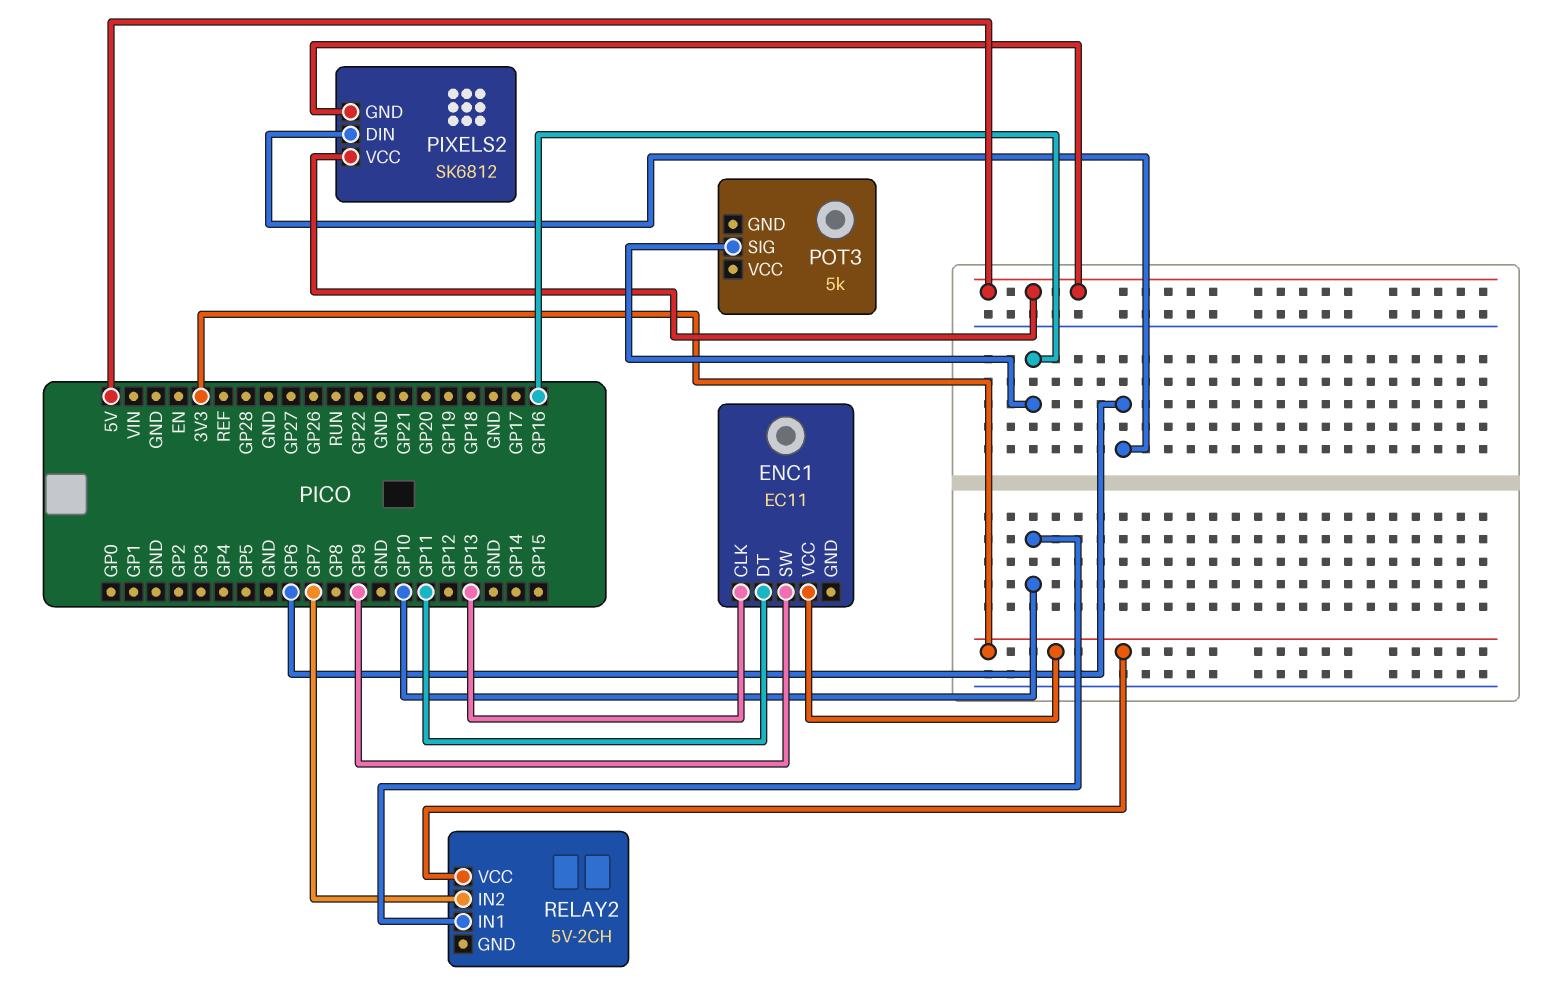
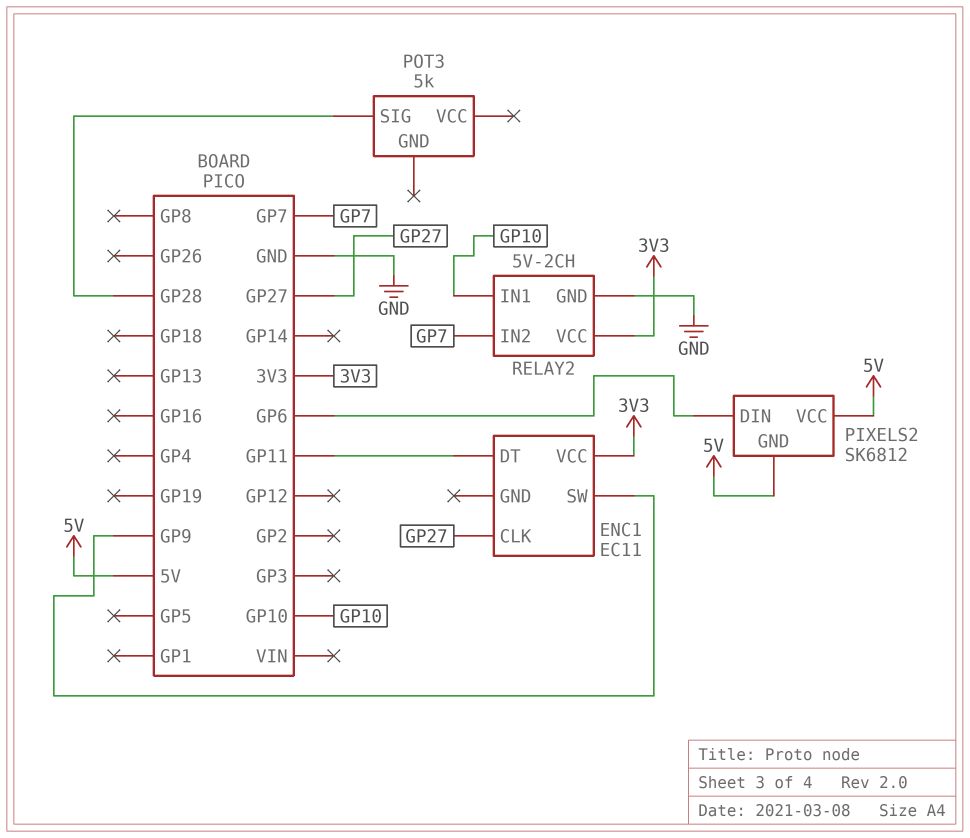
ENC1 pin CLK: GP13 -> GP27
POT3 pin SIG: GP16 -> GP28
RELAY2 pin GND: none -> GND

